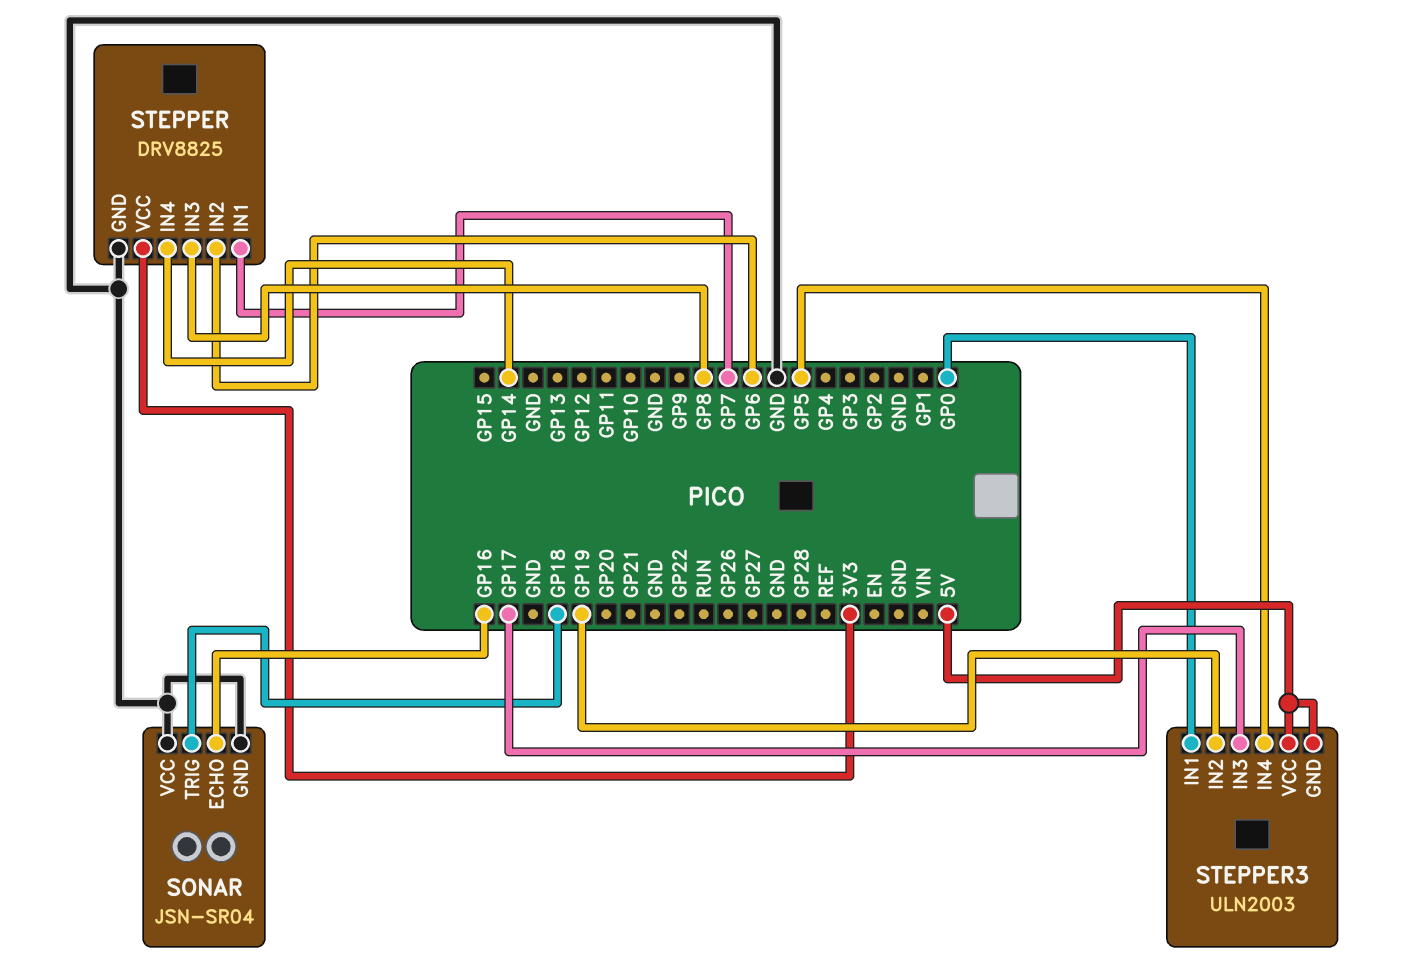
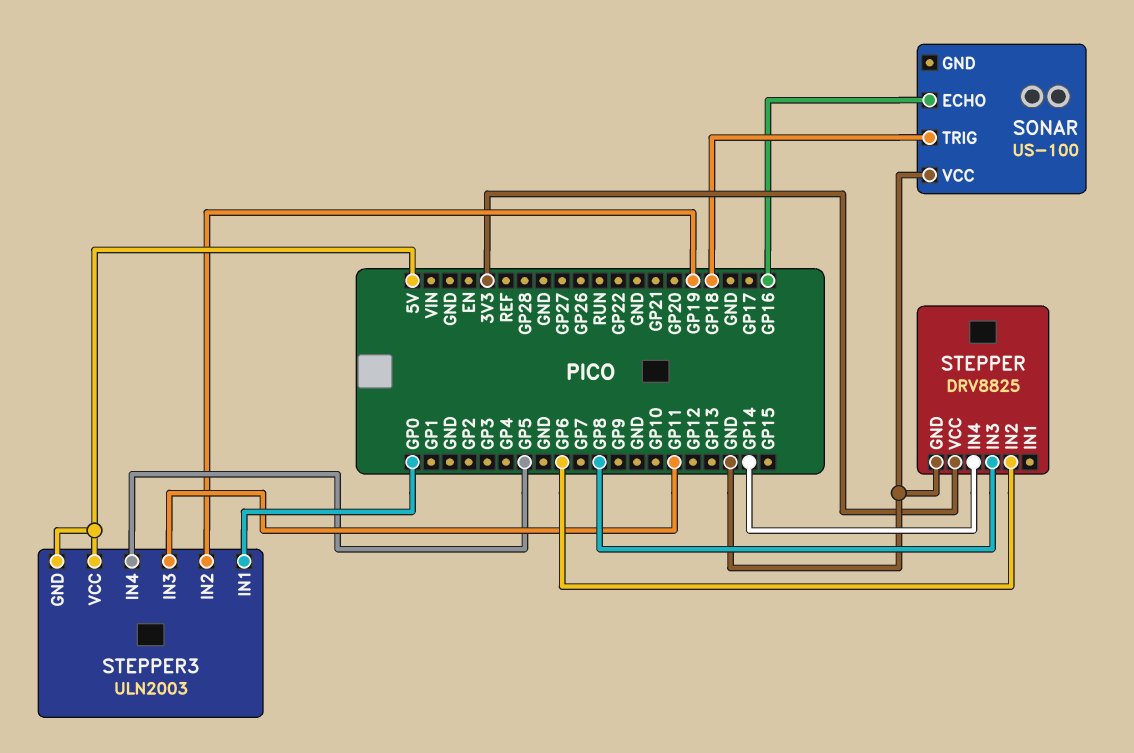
SONAR: JSN-SR04 -> US-100
SONAR pin GND: GND -> none
STEPPER pin IN1: GP7 -> none
STEPPER3 pin IN3: GP17 -> GP11

